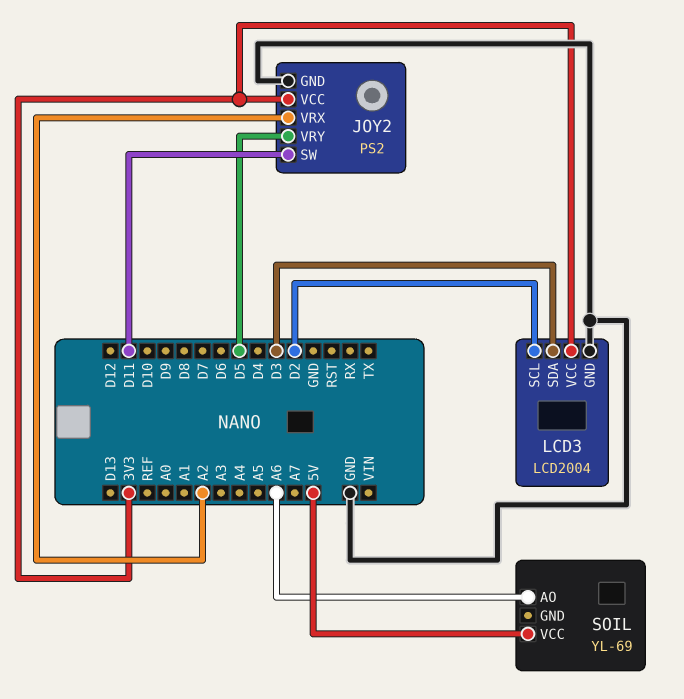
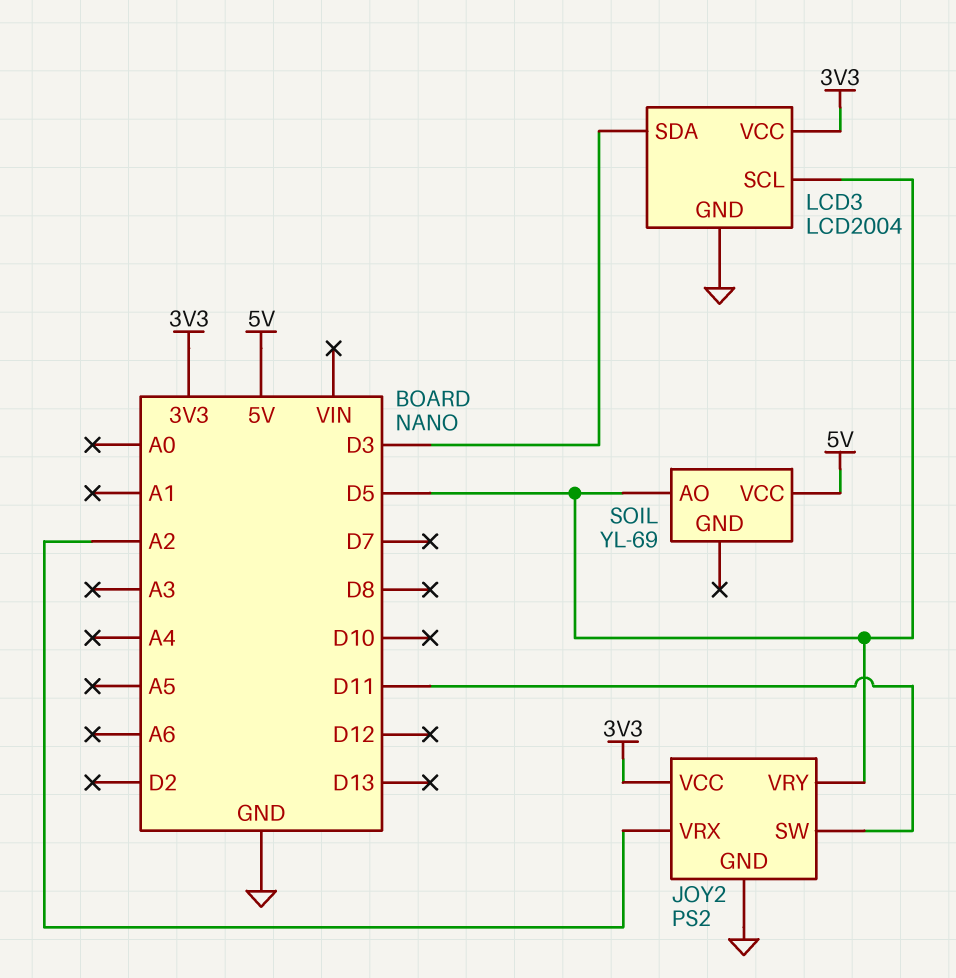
LCD3 pin SCL: D2 -> D5
SOIL pin AO: A6 -> D5

